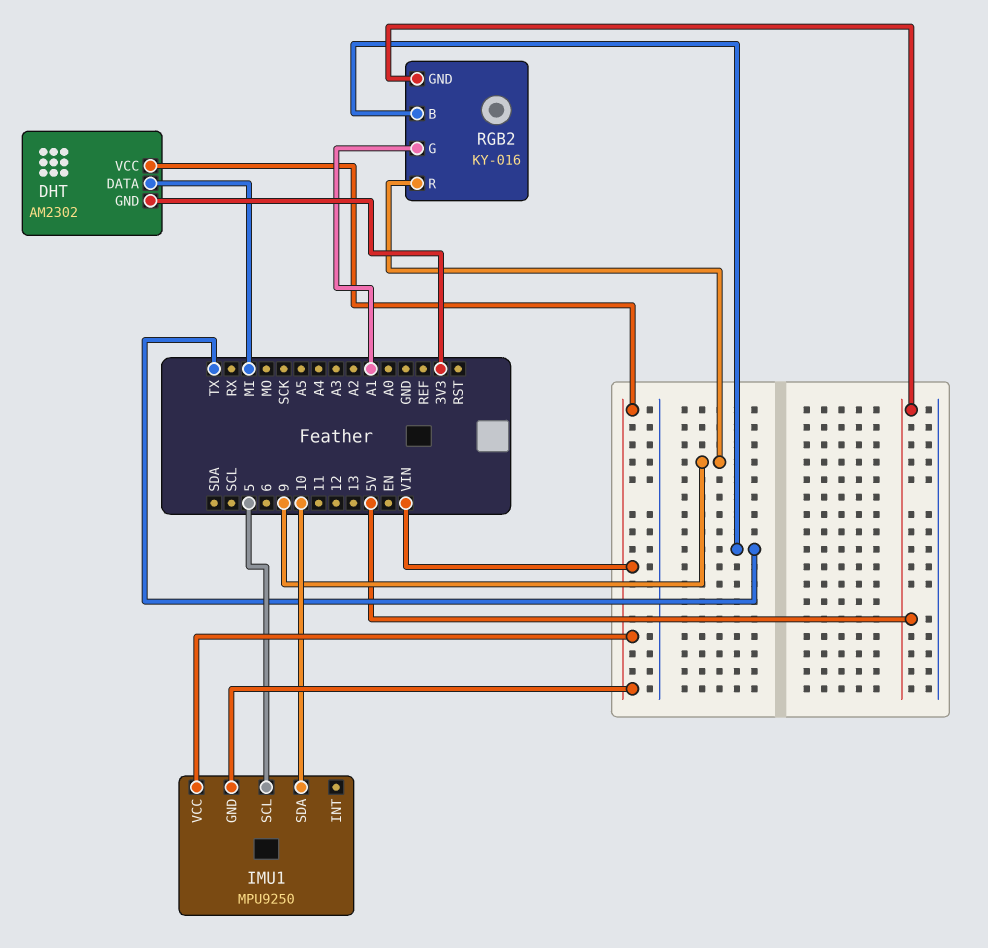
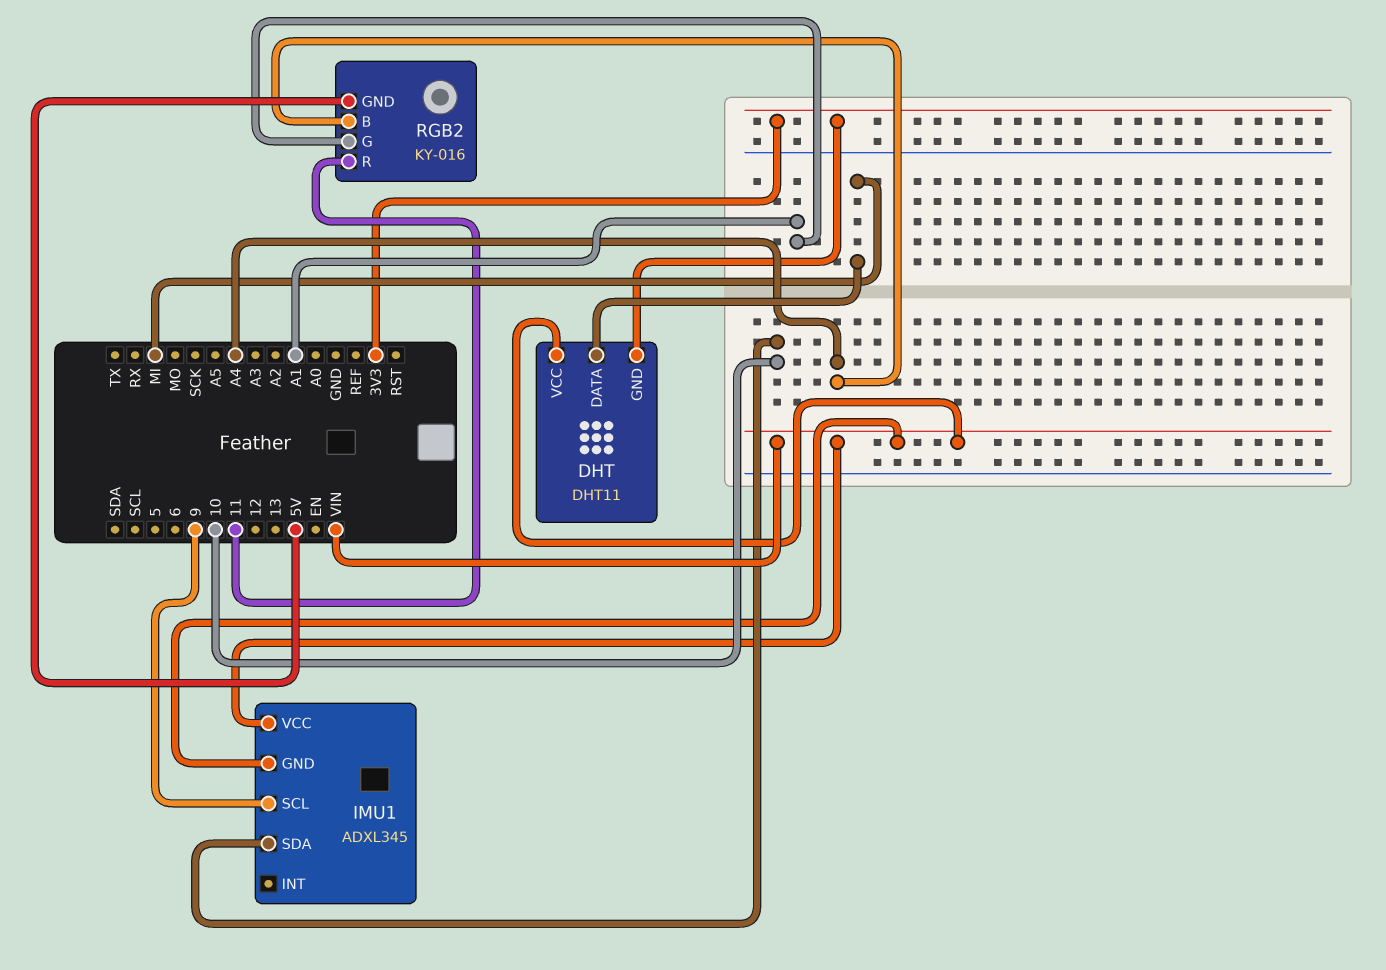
DHT: AM2302 -> DHT11
IMU1: MPU9250 -> ADXL345
IMU1 pin SCL: 5 -> 9
RGB2 pin B: TX -> A4
RGB2 pin R: 9 -> 11

